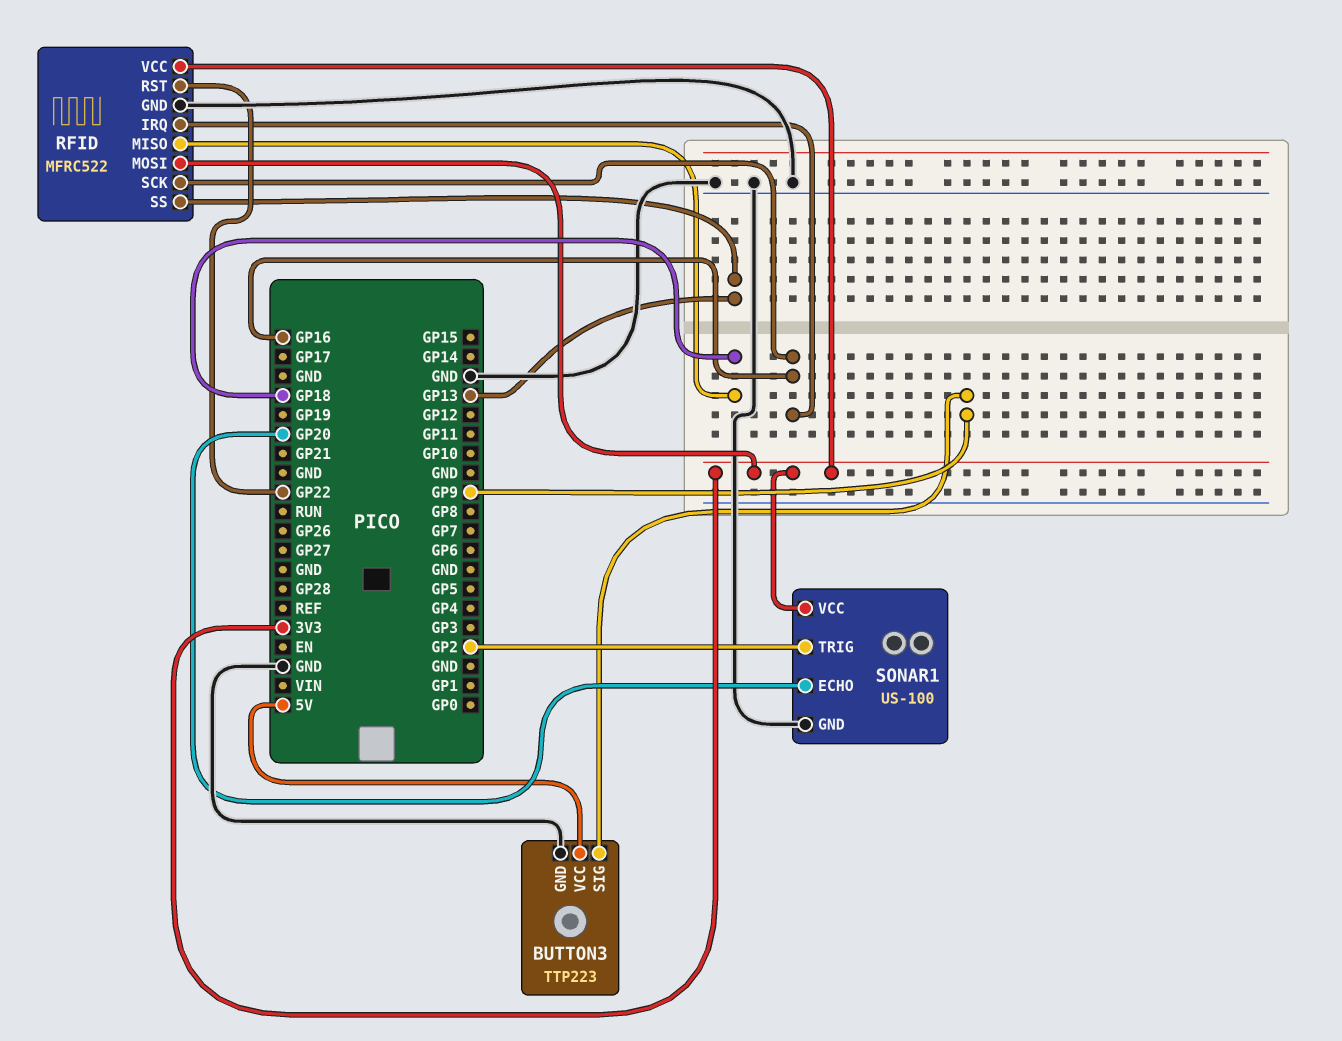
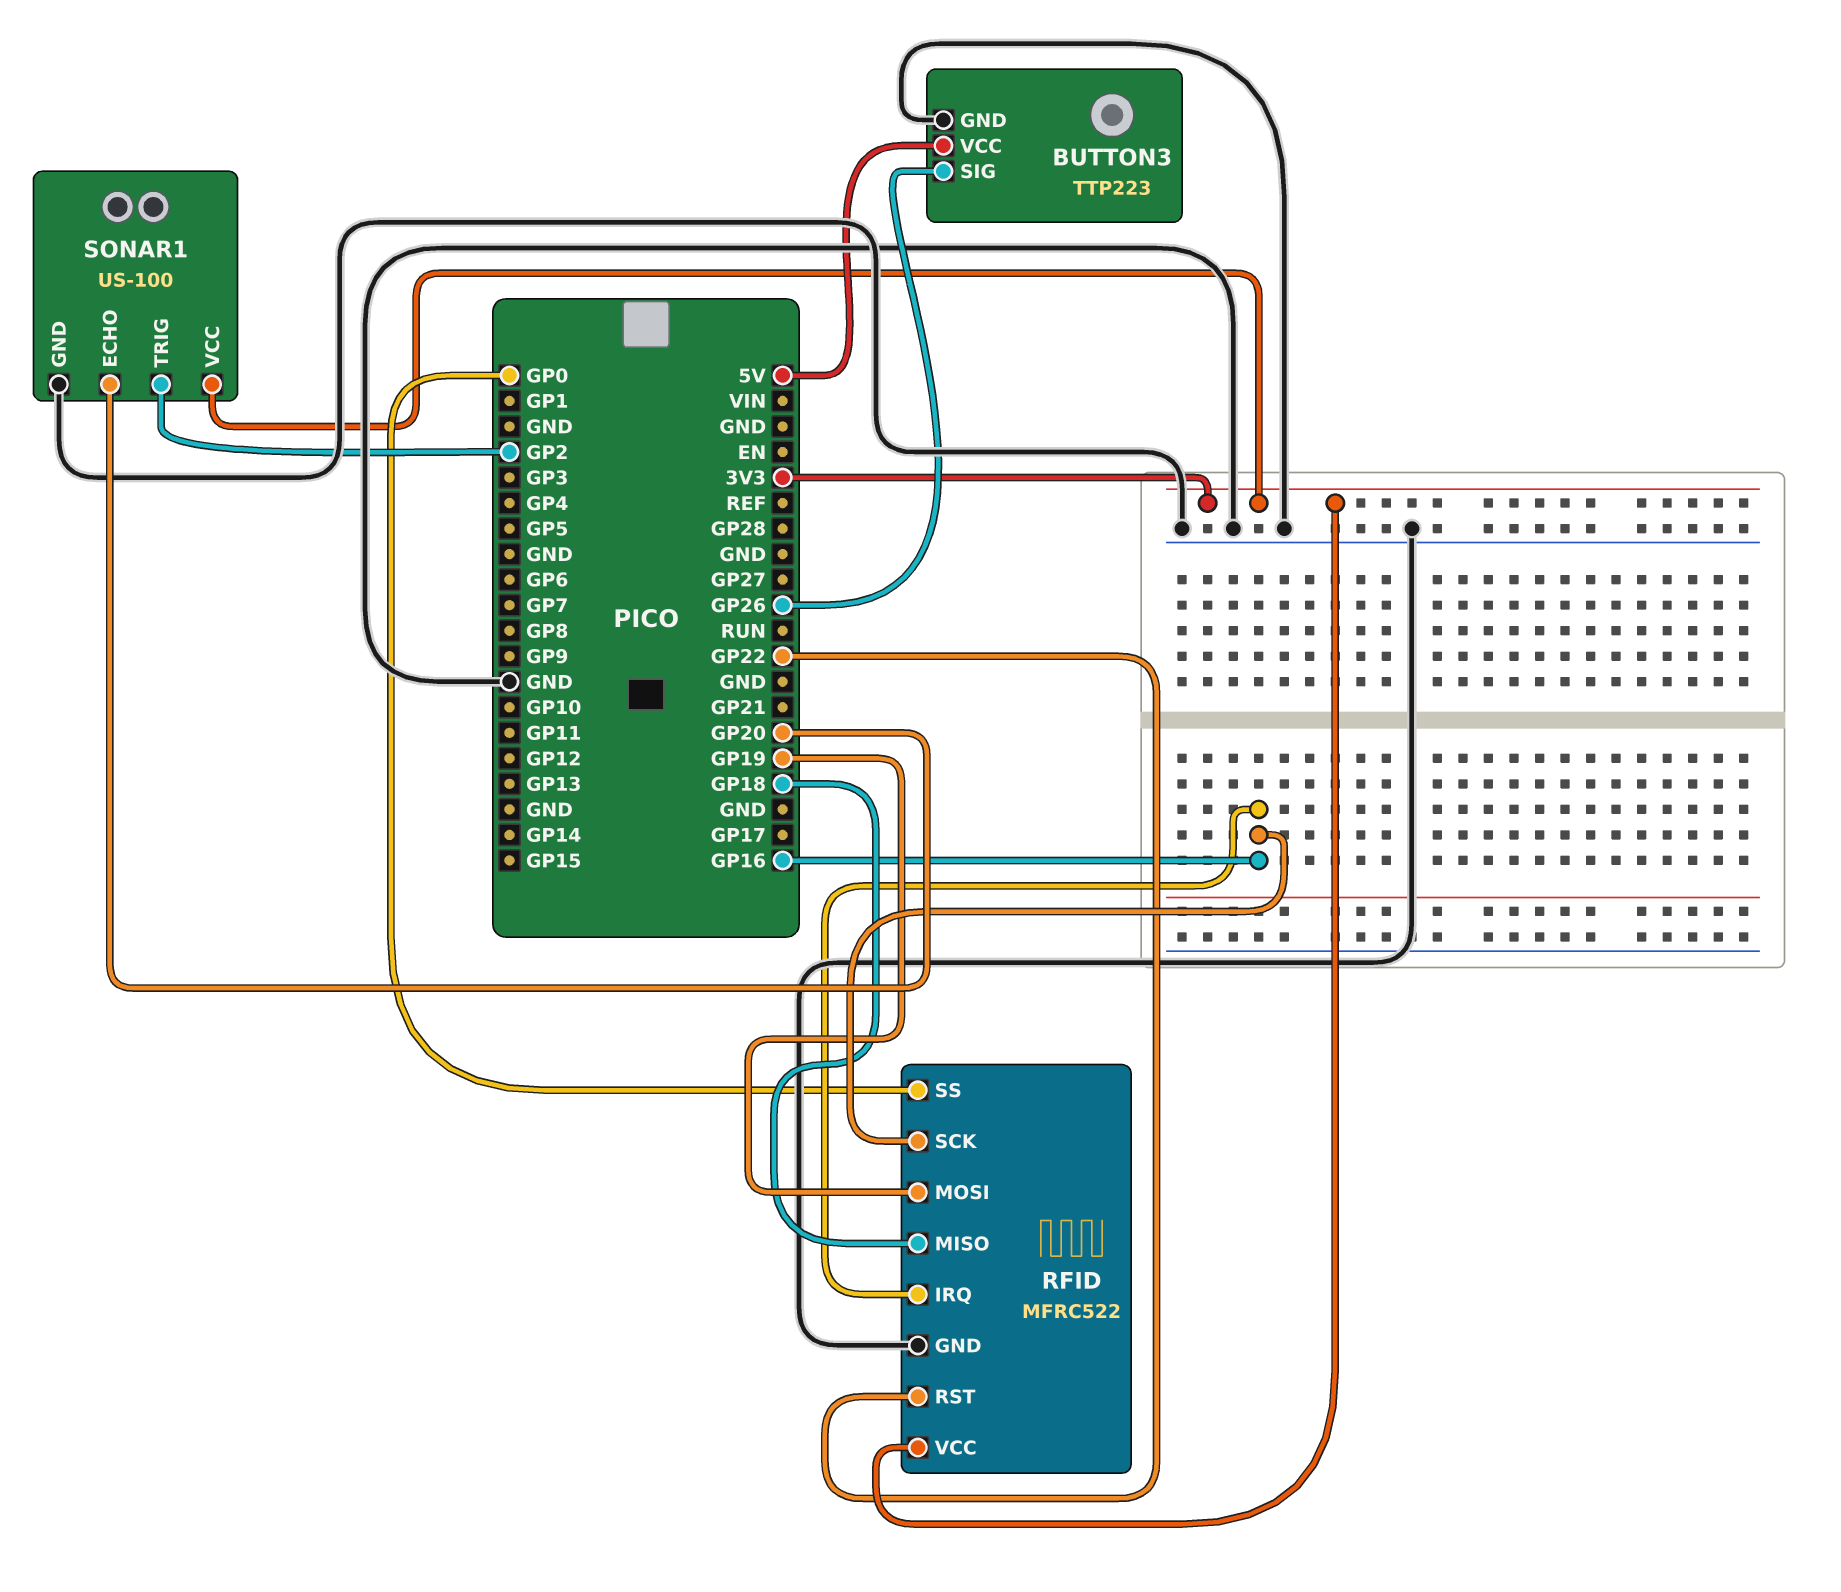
BUTTON3 pin SIG: GP9 -> GP26
RFID pin MOSI: 3V3 -> GP19
RFID pin SS: GP13 -> GP0

